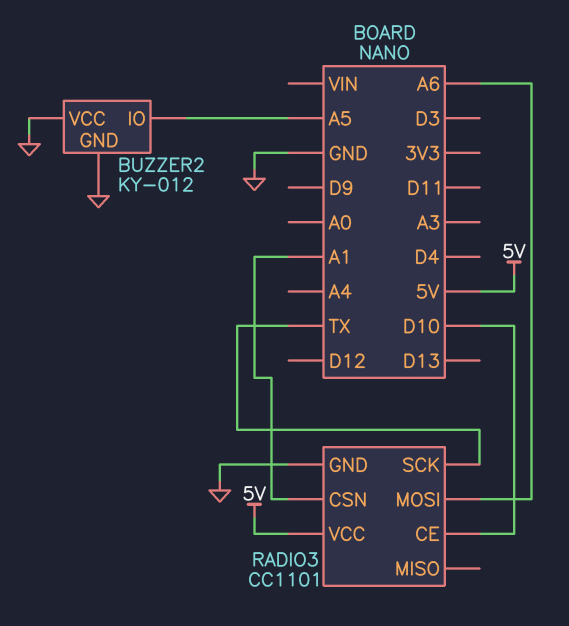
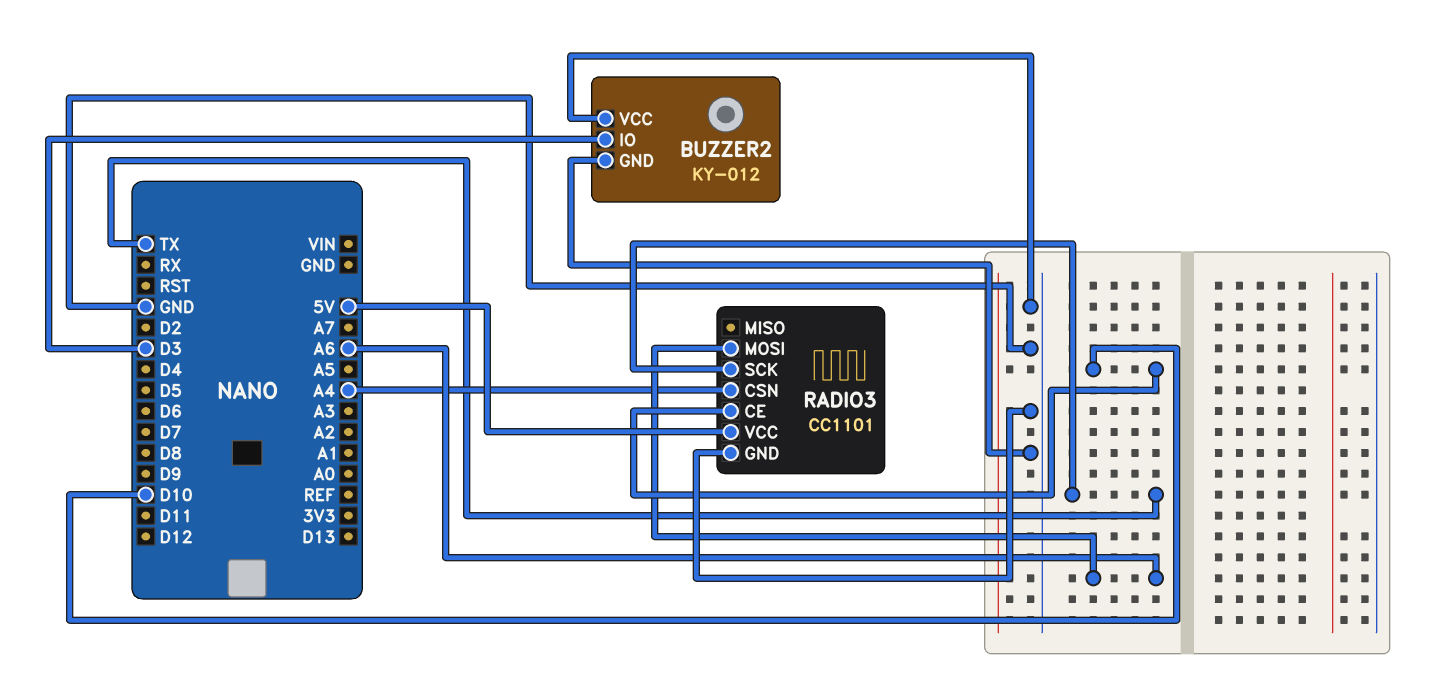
BUZZER2 pin IO: A5 -> D3
RADIO3 pin CSN: A1 -> A4

